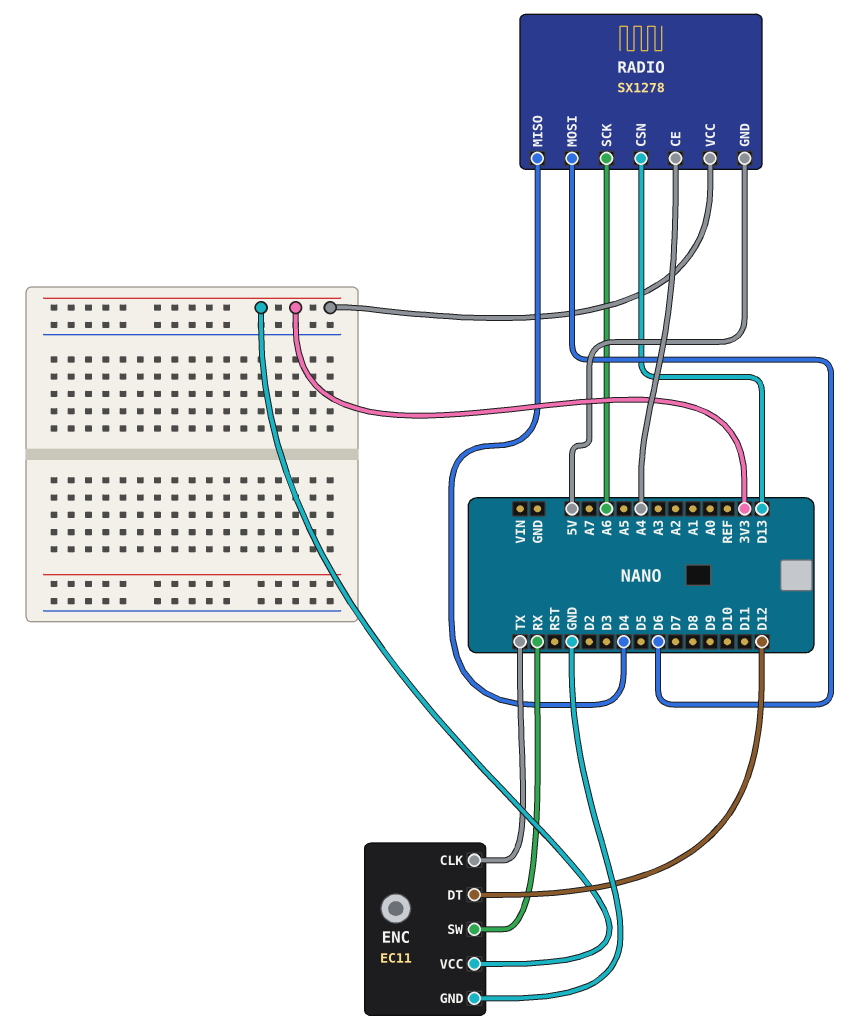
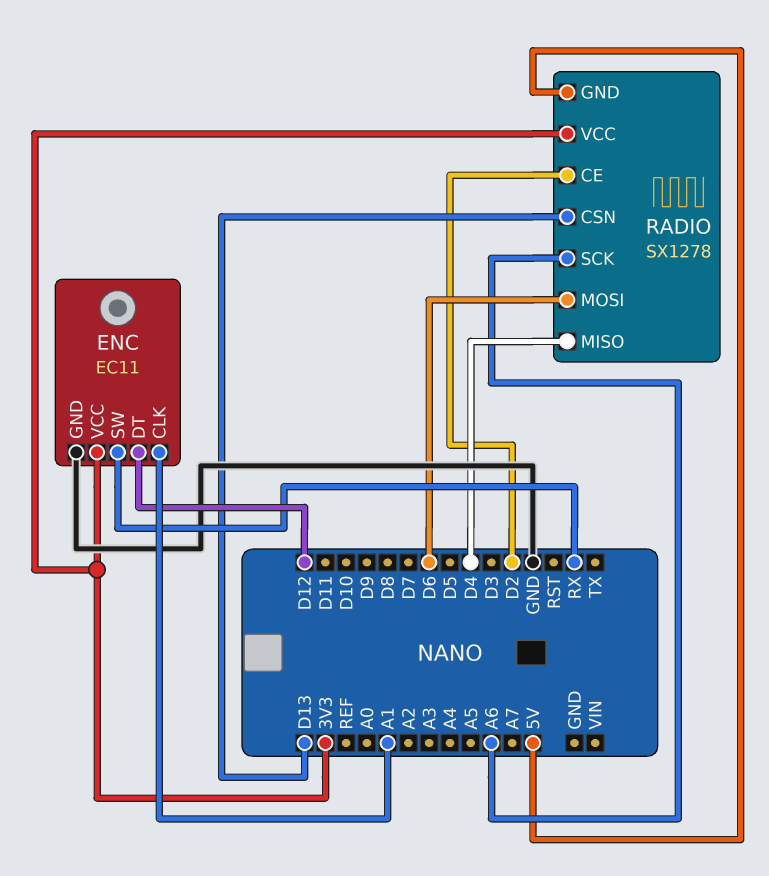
ENC pin CLK: TX -> A1
RADIO pin CE: A4 -> D2

